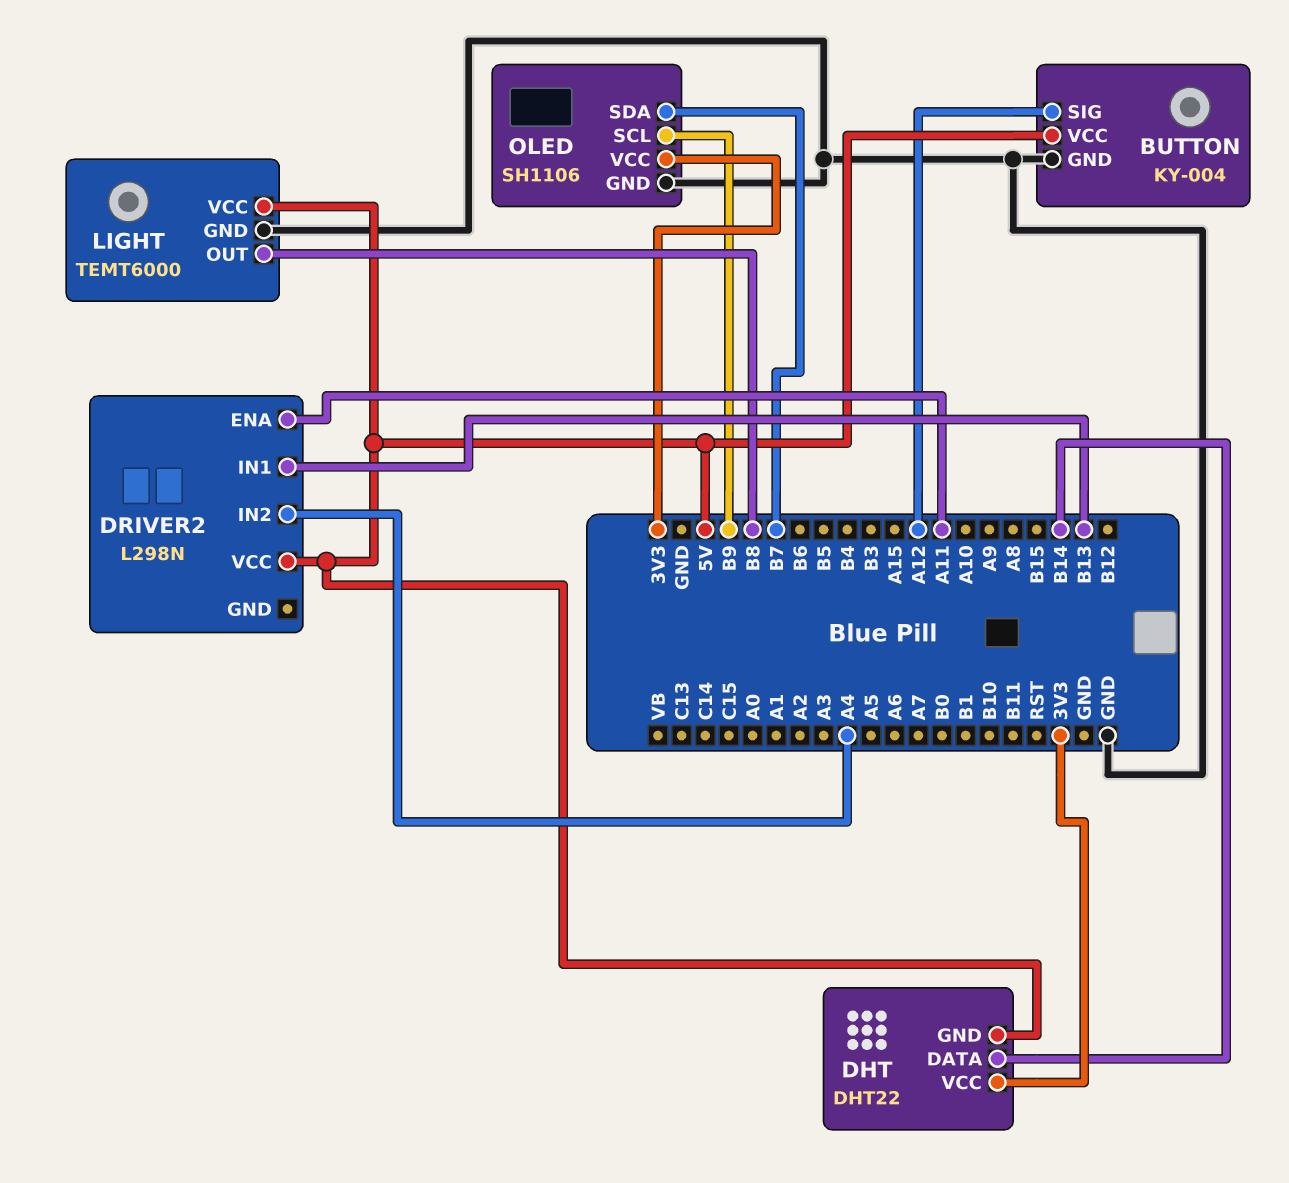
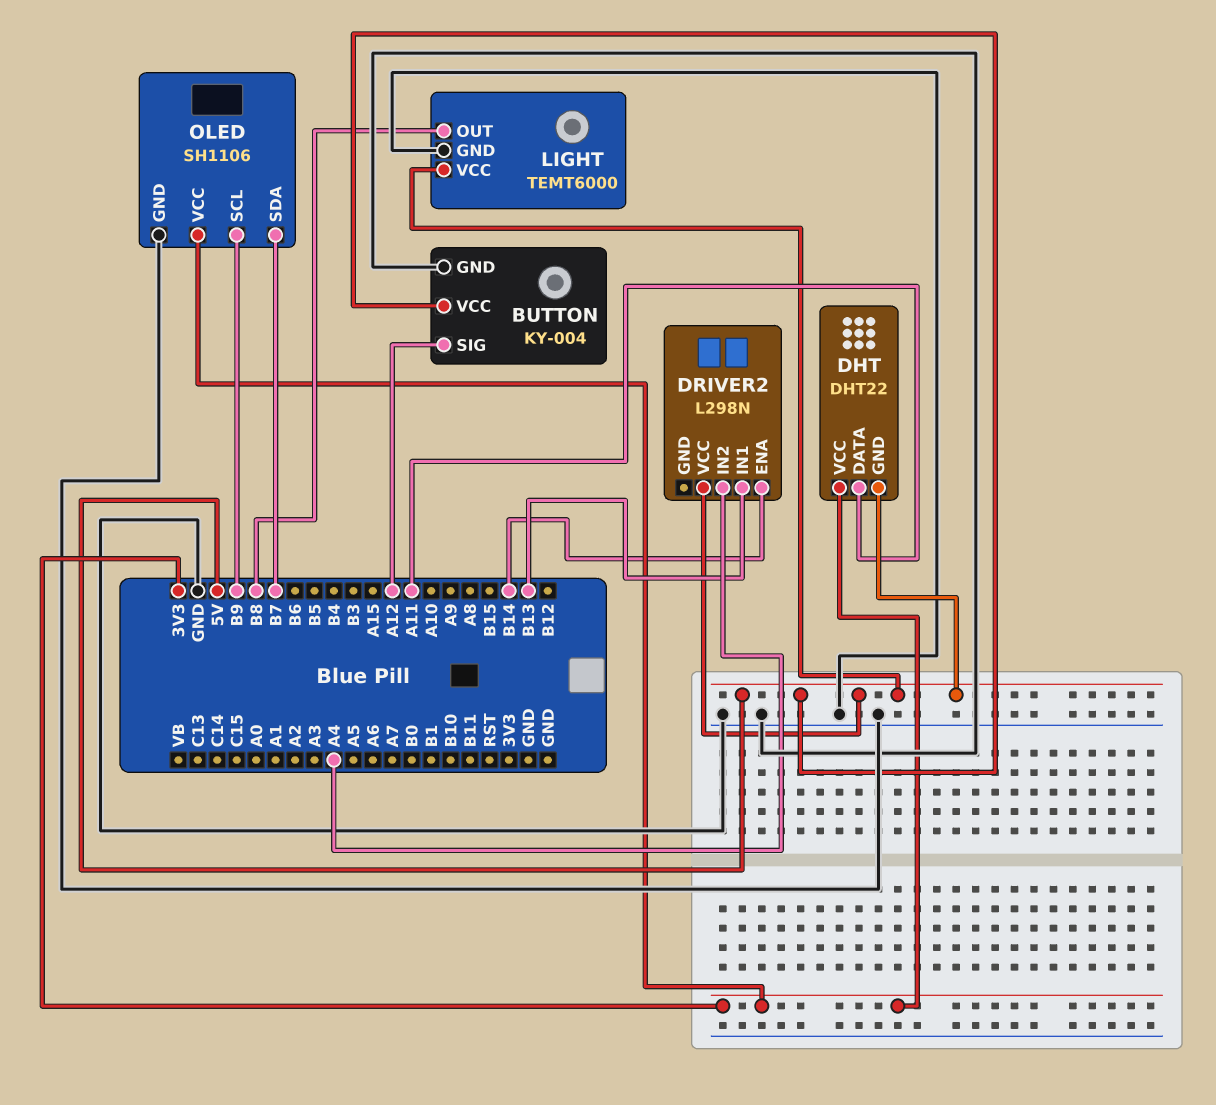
DHT pin DATA: B14 -> A11
DRIVER2 pin ENA: A11 -> B14

